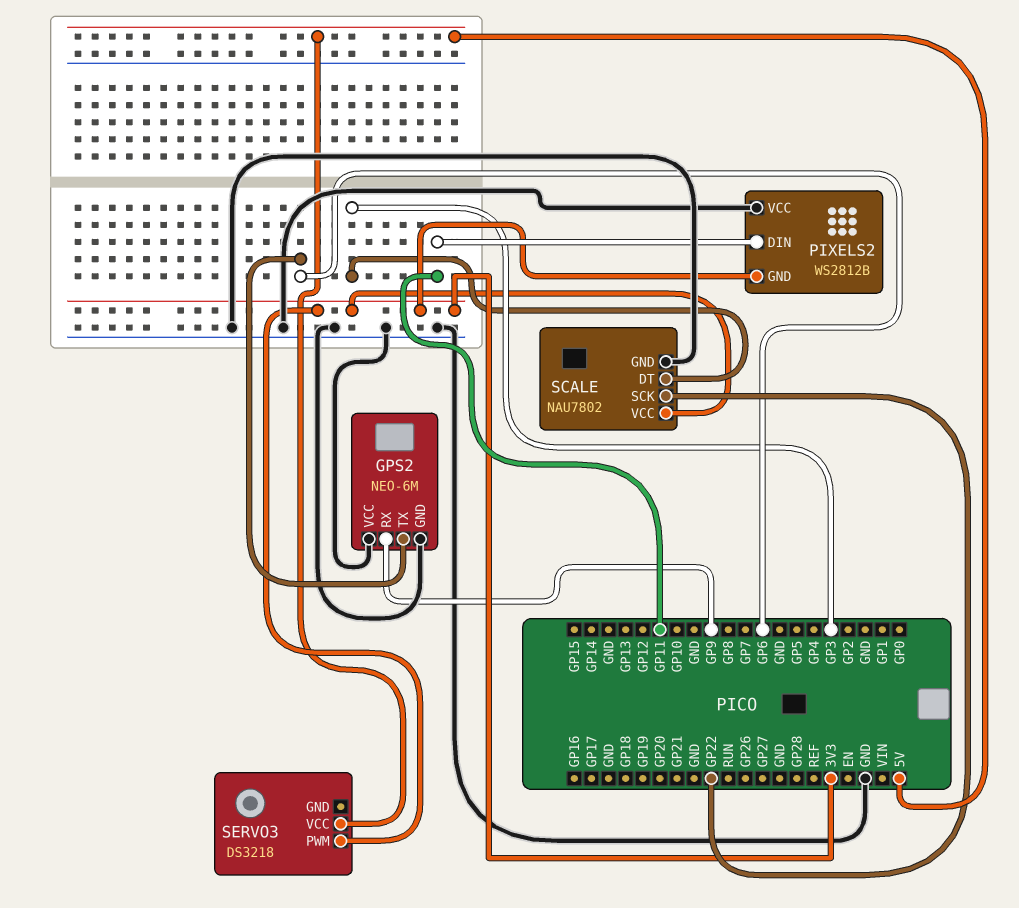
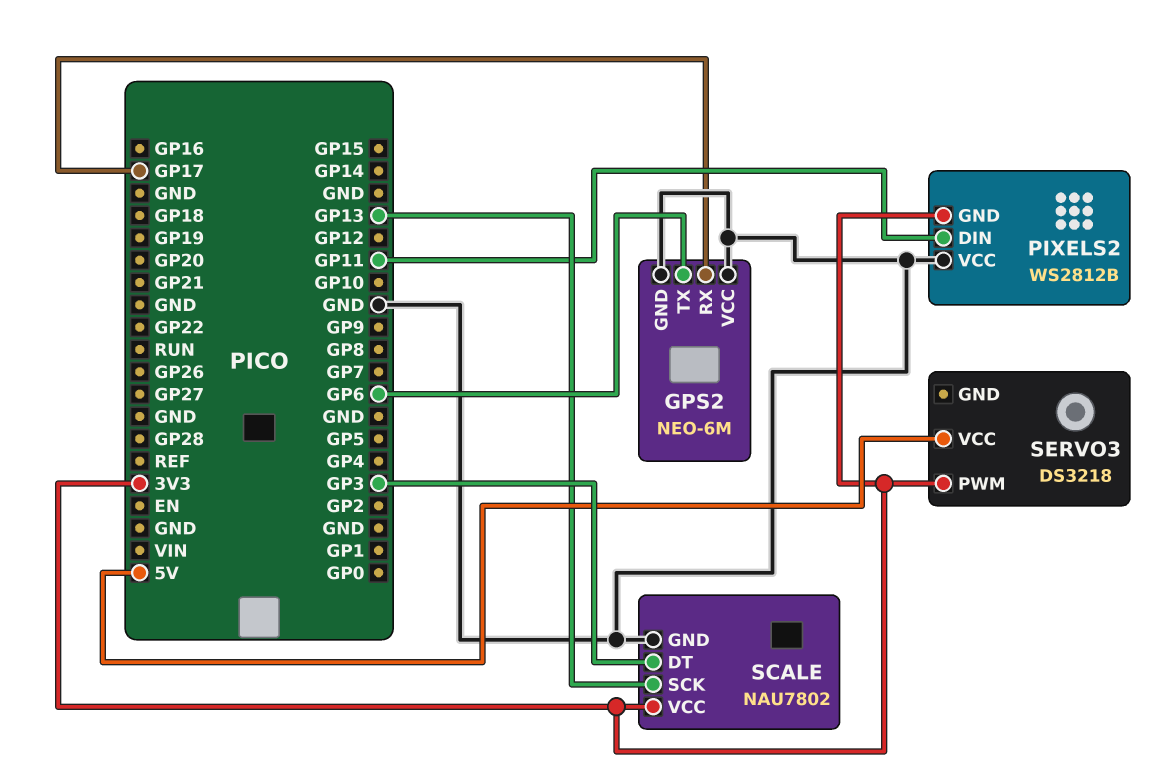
GPS2 pin RX: GP9 -> GP17
SCALE pin SCK: GP22 -> GP13

